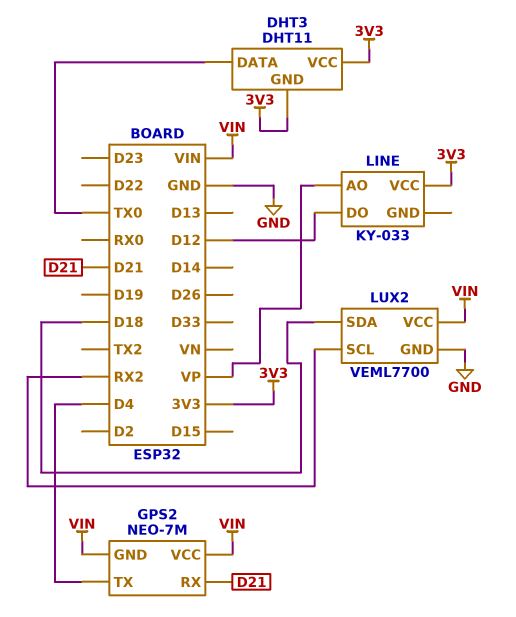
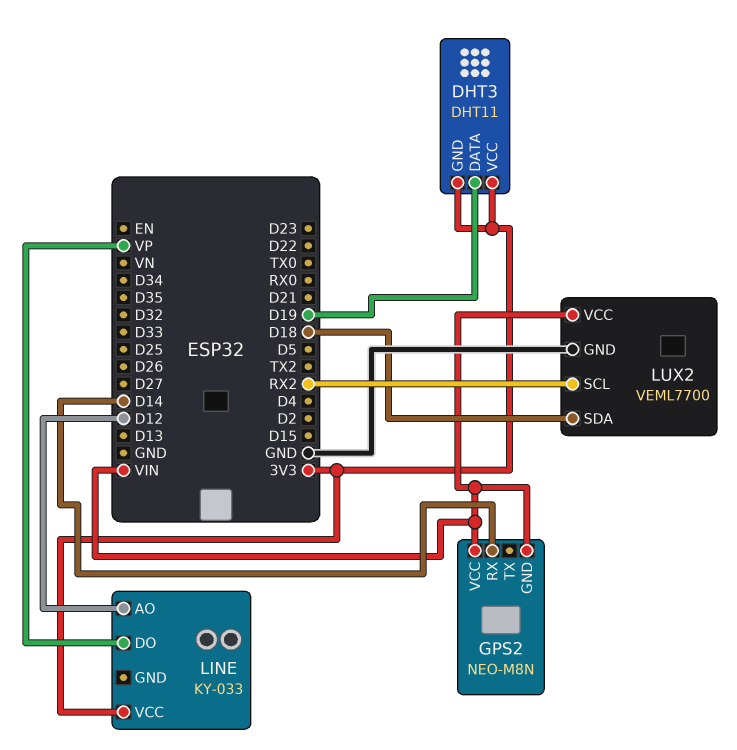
DHT3 pin DATA: TX0 -> D19
GPS2: NEO-7M -> NEO-M8N
GPS2 pin RX: D21 -> D14
GPS2 pin TX: D4 -> none
LINE pin AO: VP -> D12
LINE pin DO: D12 -> VP

